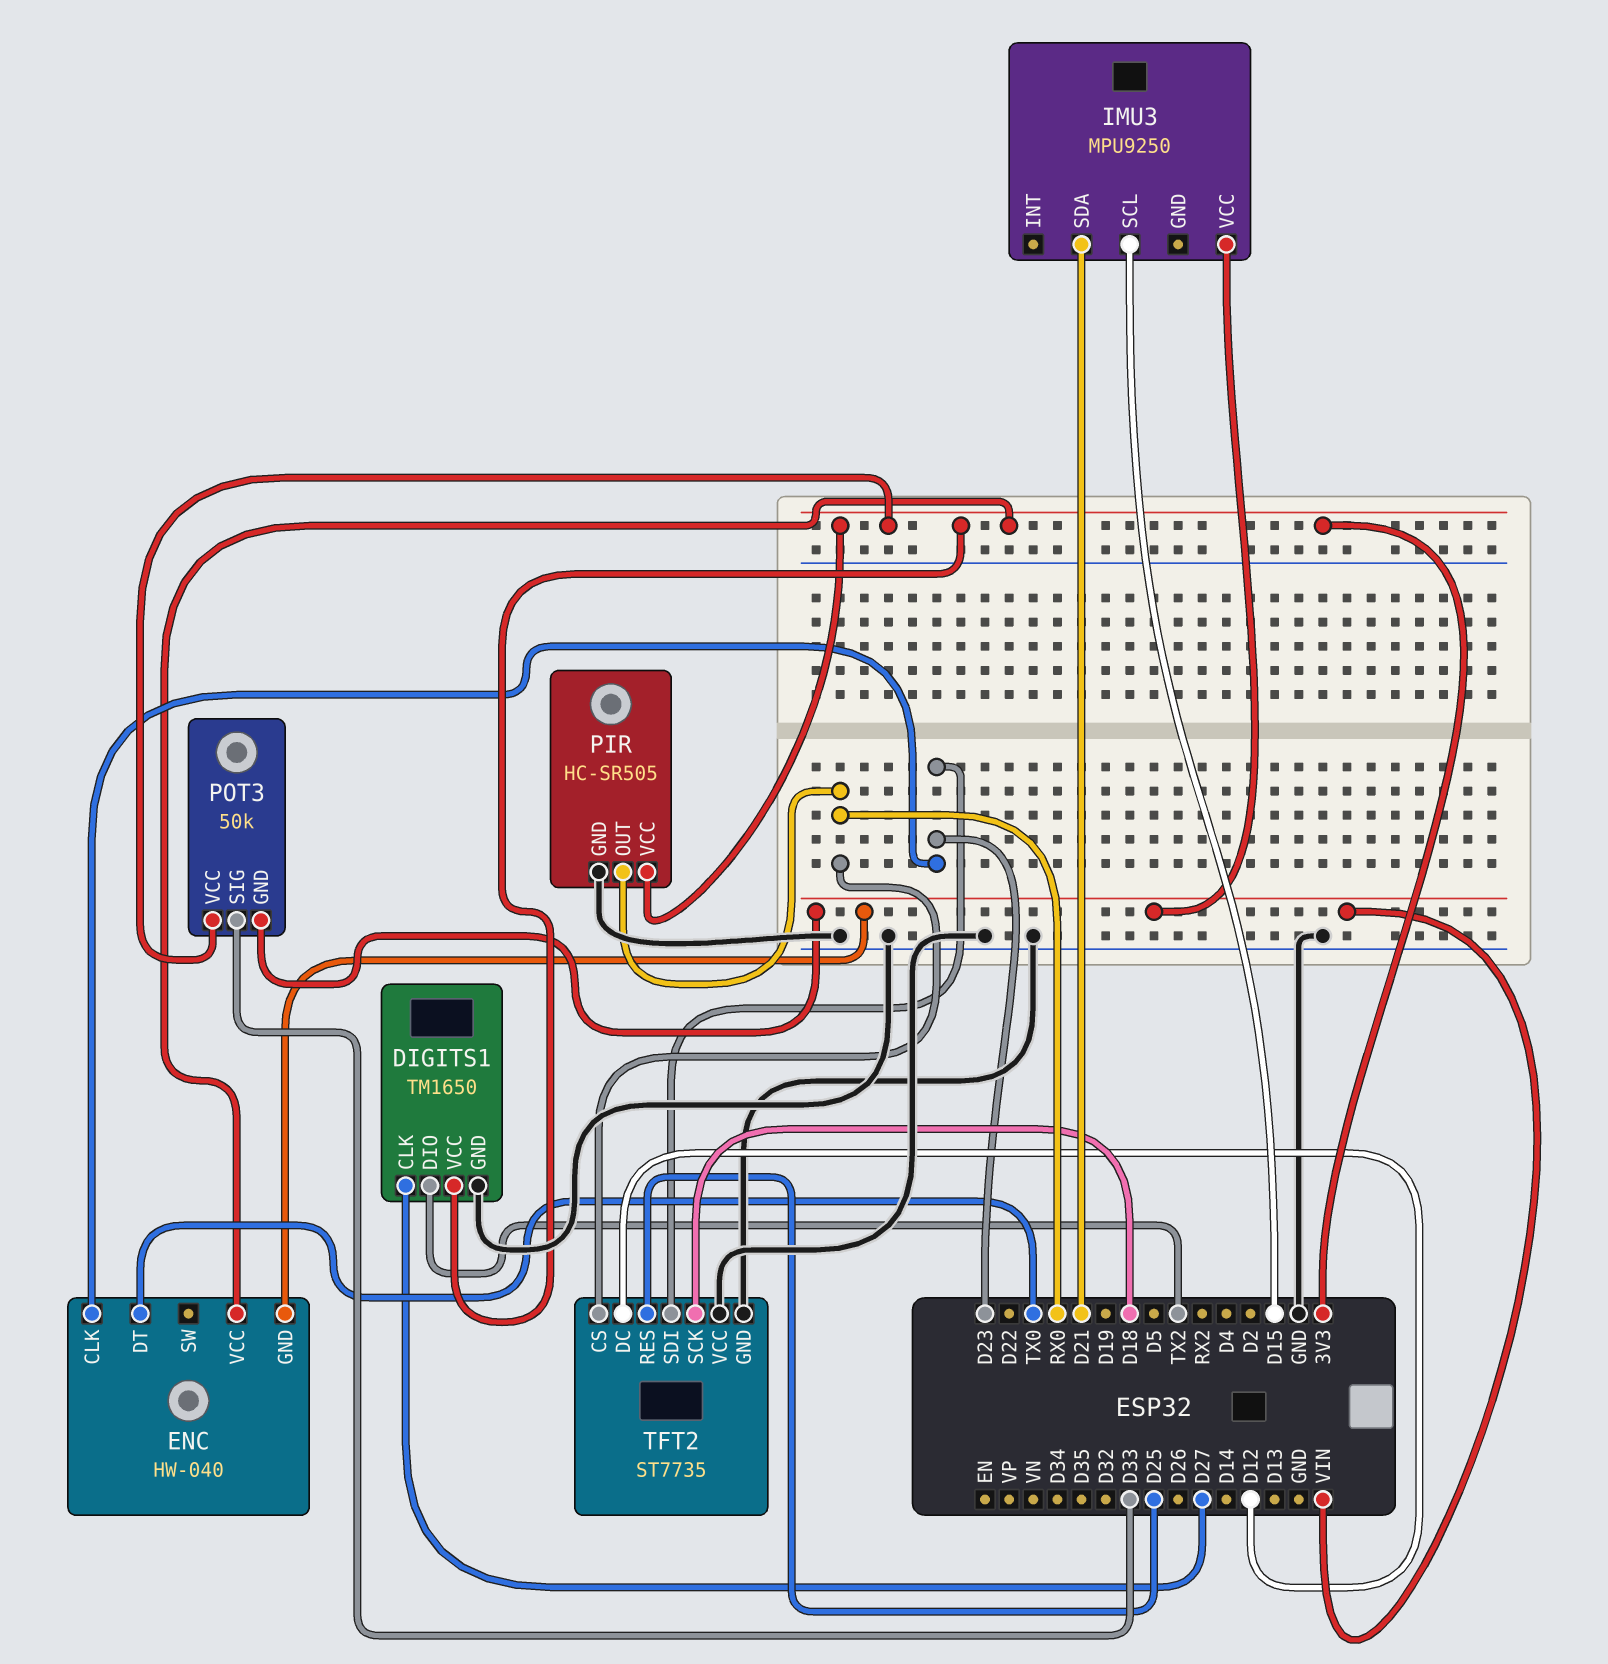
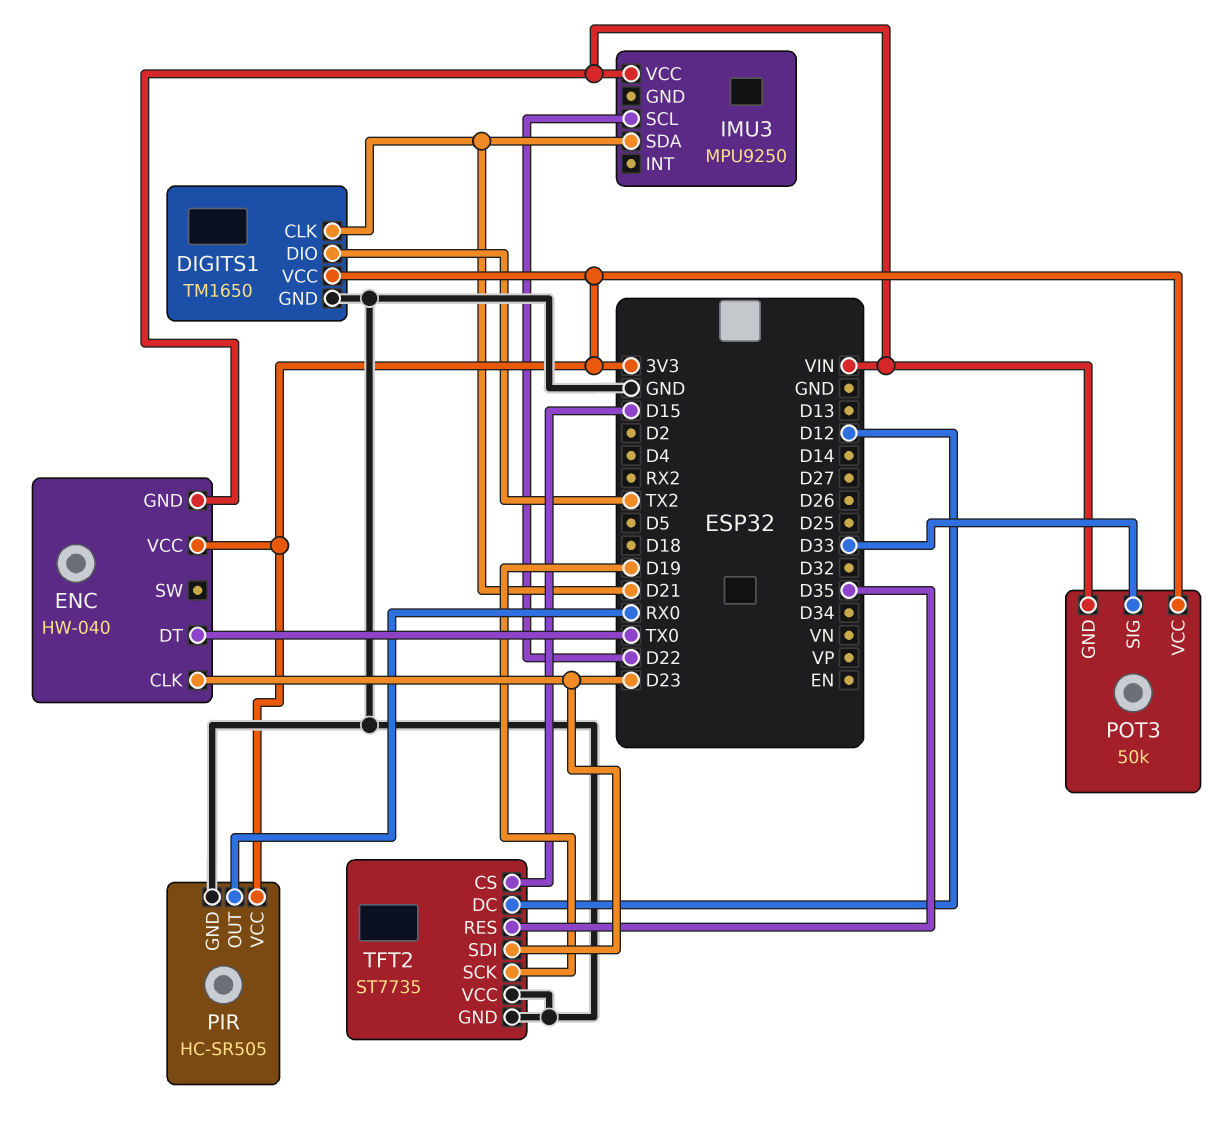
DIGITS1 pin CLK: D27 -> D21
IMU3 pin SCL: D15 -> D22
TFT2 pin CS: RX0 -> D15
TFT2 pin RES: D25 -> D35
TFT2 pin SCK: D18 -> D19

